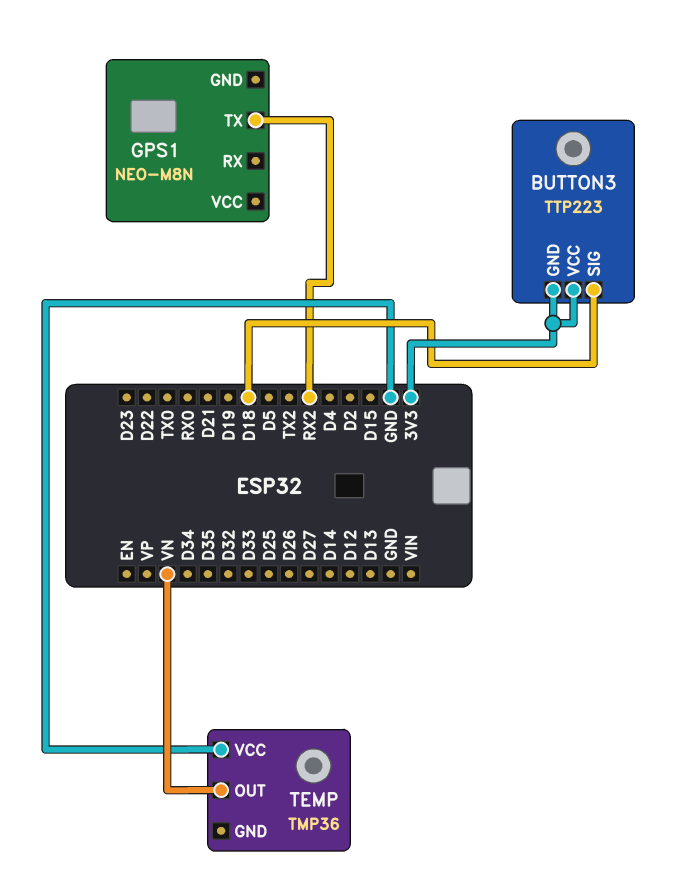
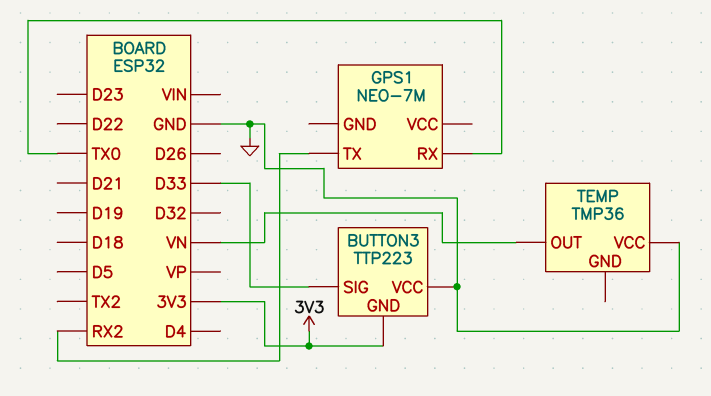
BUTTON3 pin SIG: D18 -> D33
BUTTON3 pin VCC: 3V3 -> GND
GPS1: NEO-M8N -> NEO-7M
GPS1 pin RX: none -> TX0

